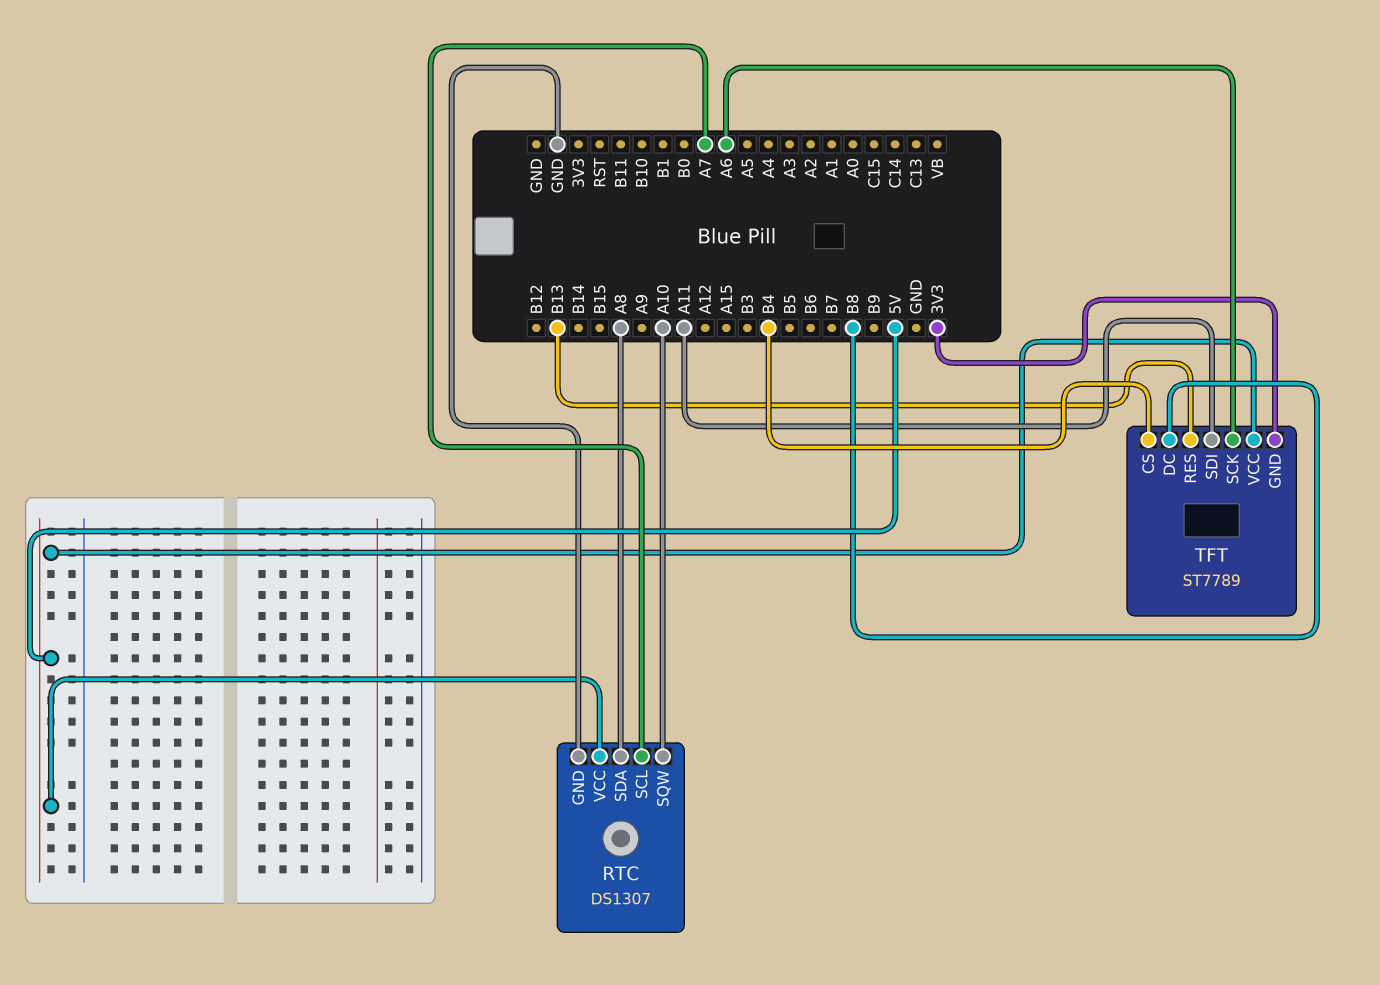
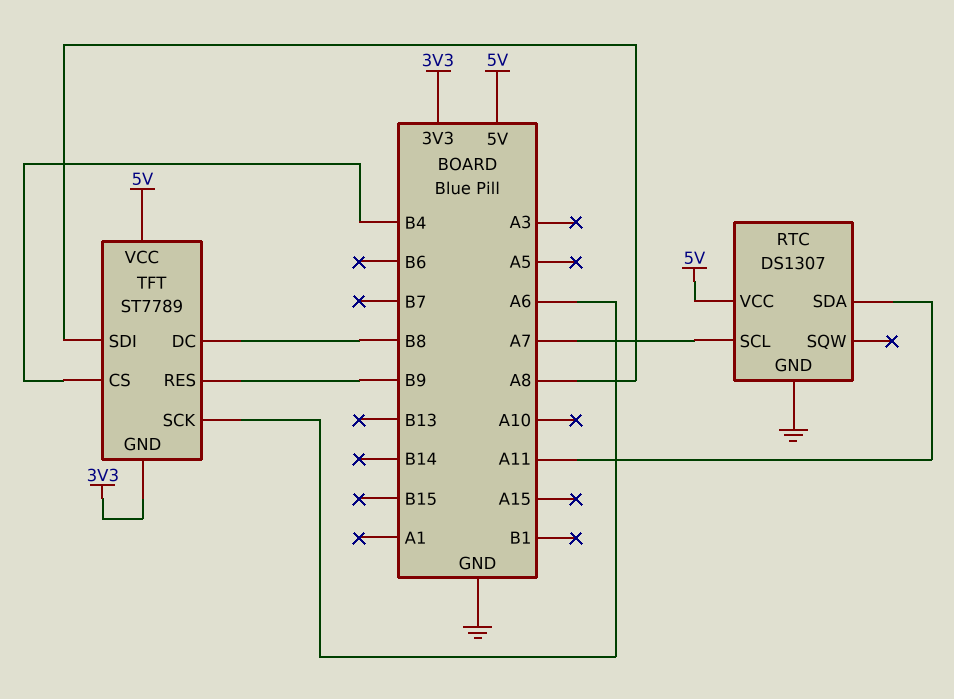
RTC pin SDA: A8 -> A11
RTC pin SQW: A10 -> none
TFT pin RES: B13 -> B9
TFT pin SDI: A11 -> A8

